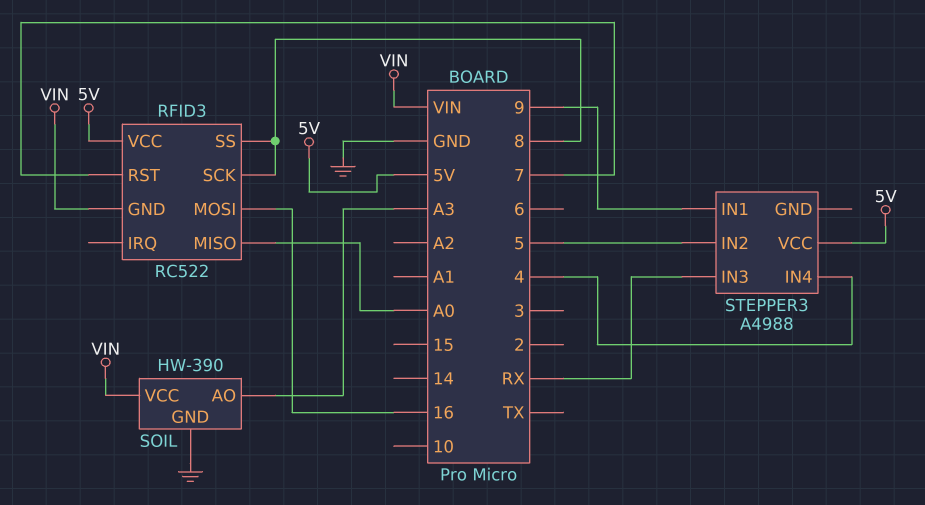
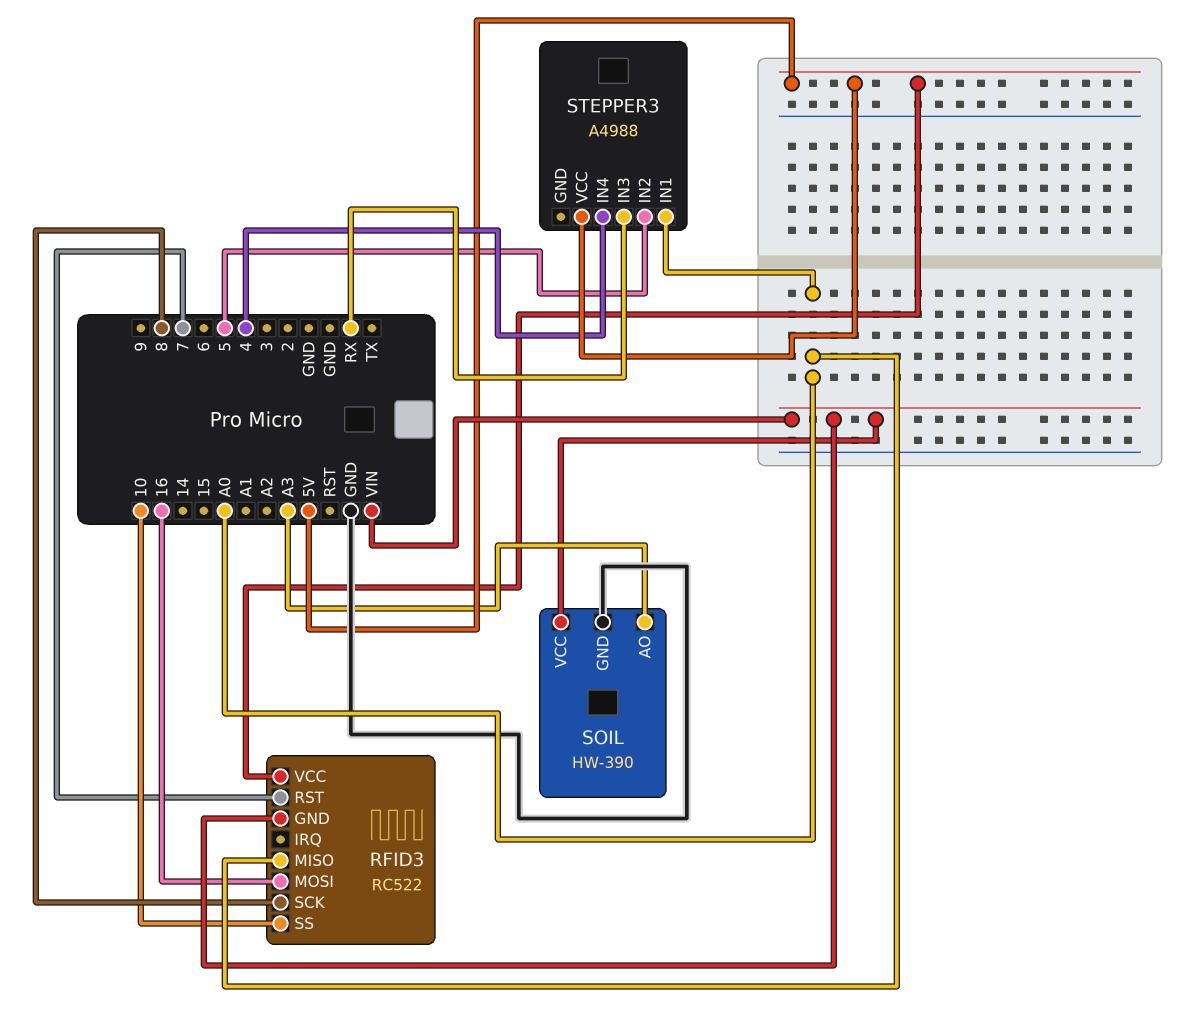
RFID3 pin SS: 8 -> 10
STEPPER3 pin IN1: 9 -> A0

